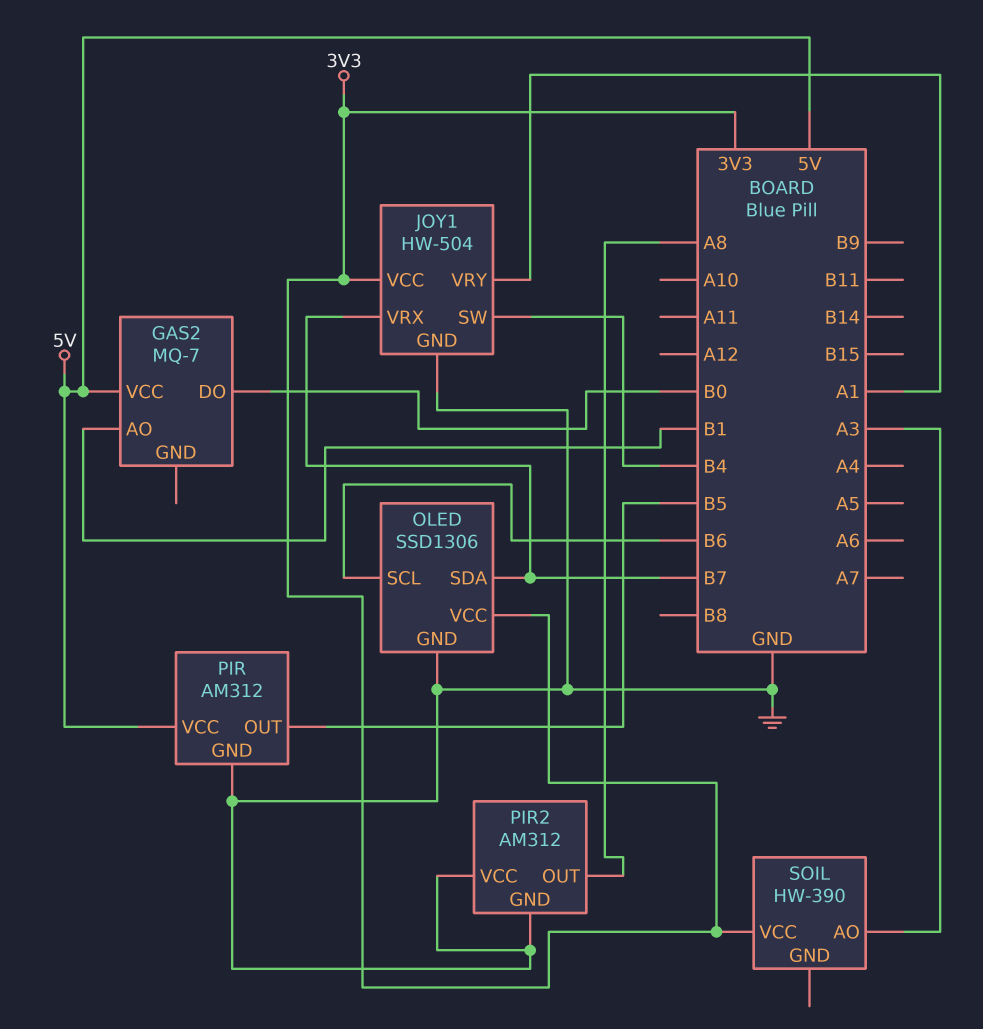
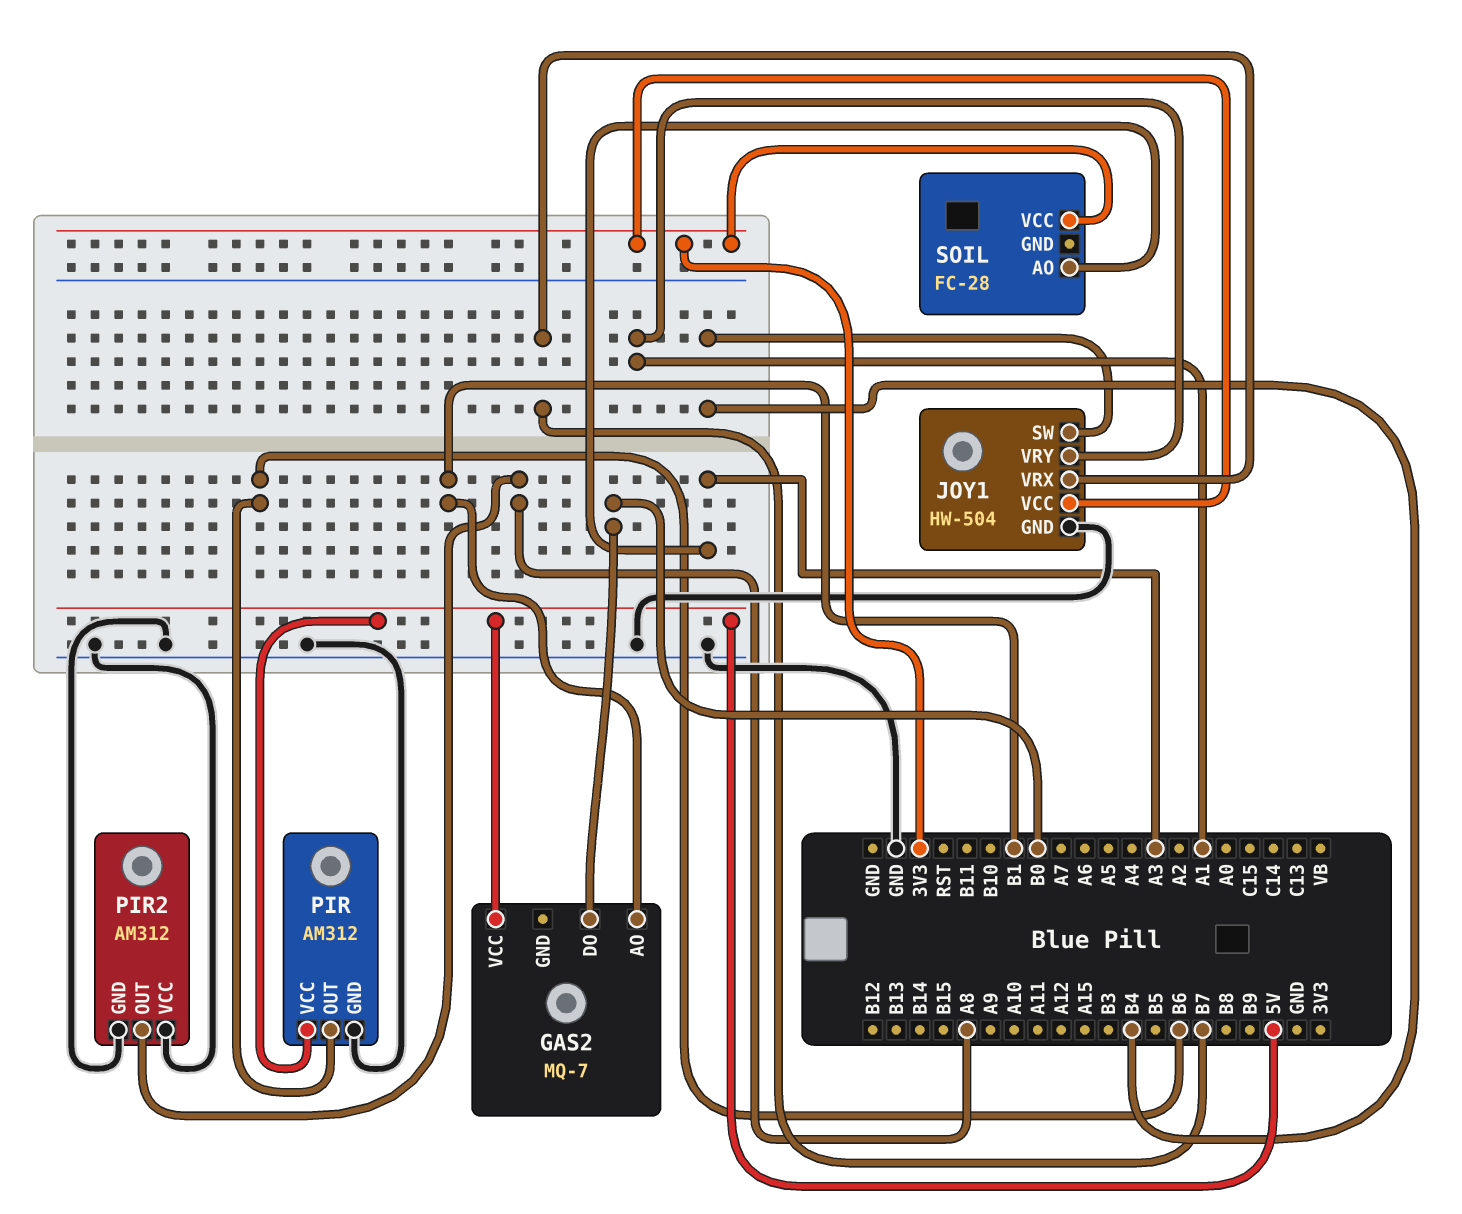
OLED: SSD1306 -> none
OLED pin GND: GND -> none
OLED pin SCL: B6 -> none
OLED pin SDA: B7 -> none
OLED pin VCC: 3V3 -> none
PIR pin OUT: B5 -> B6
SOIL: HW-390 -> FC-28

